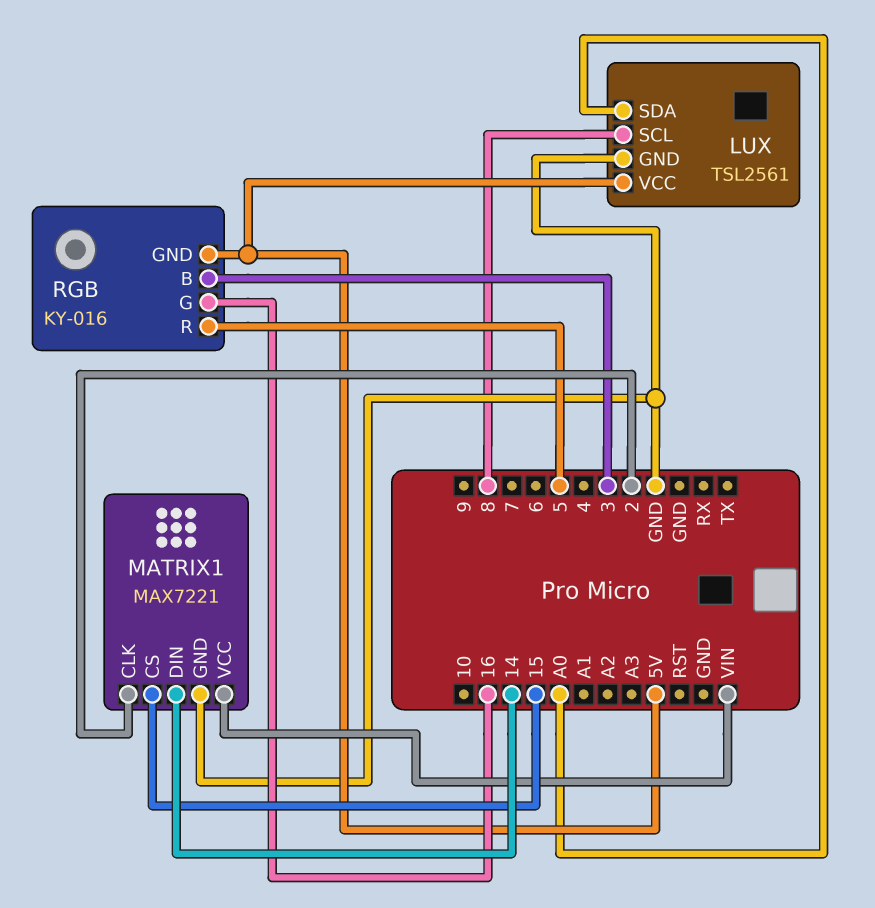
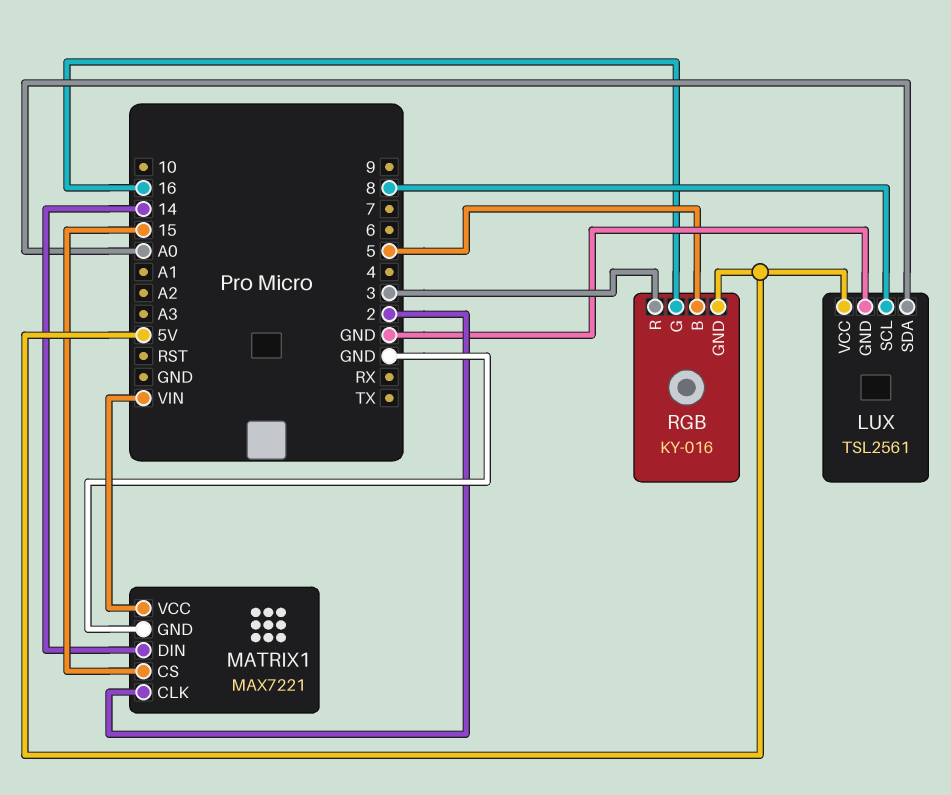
RGB pin B: 3 -> 5
RGB pin R: 5 -> 3

